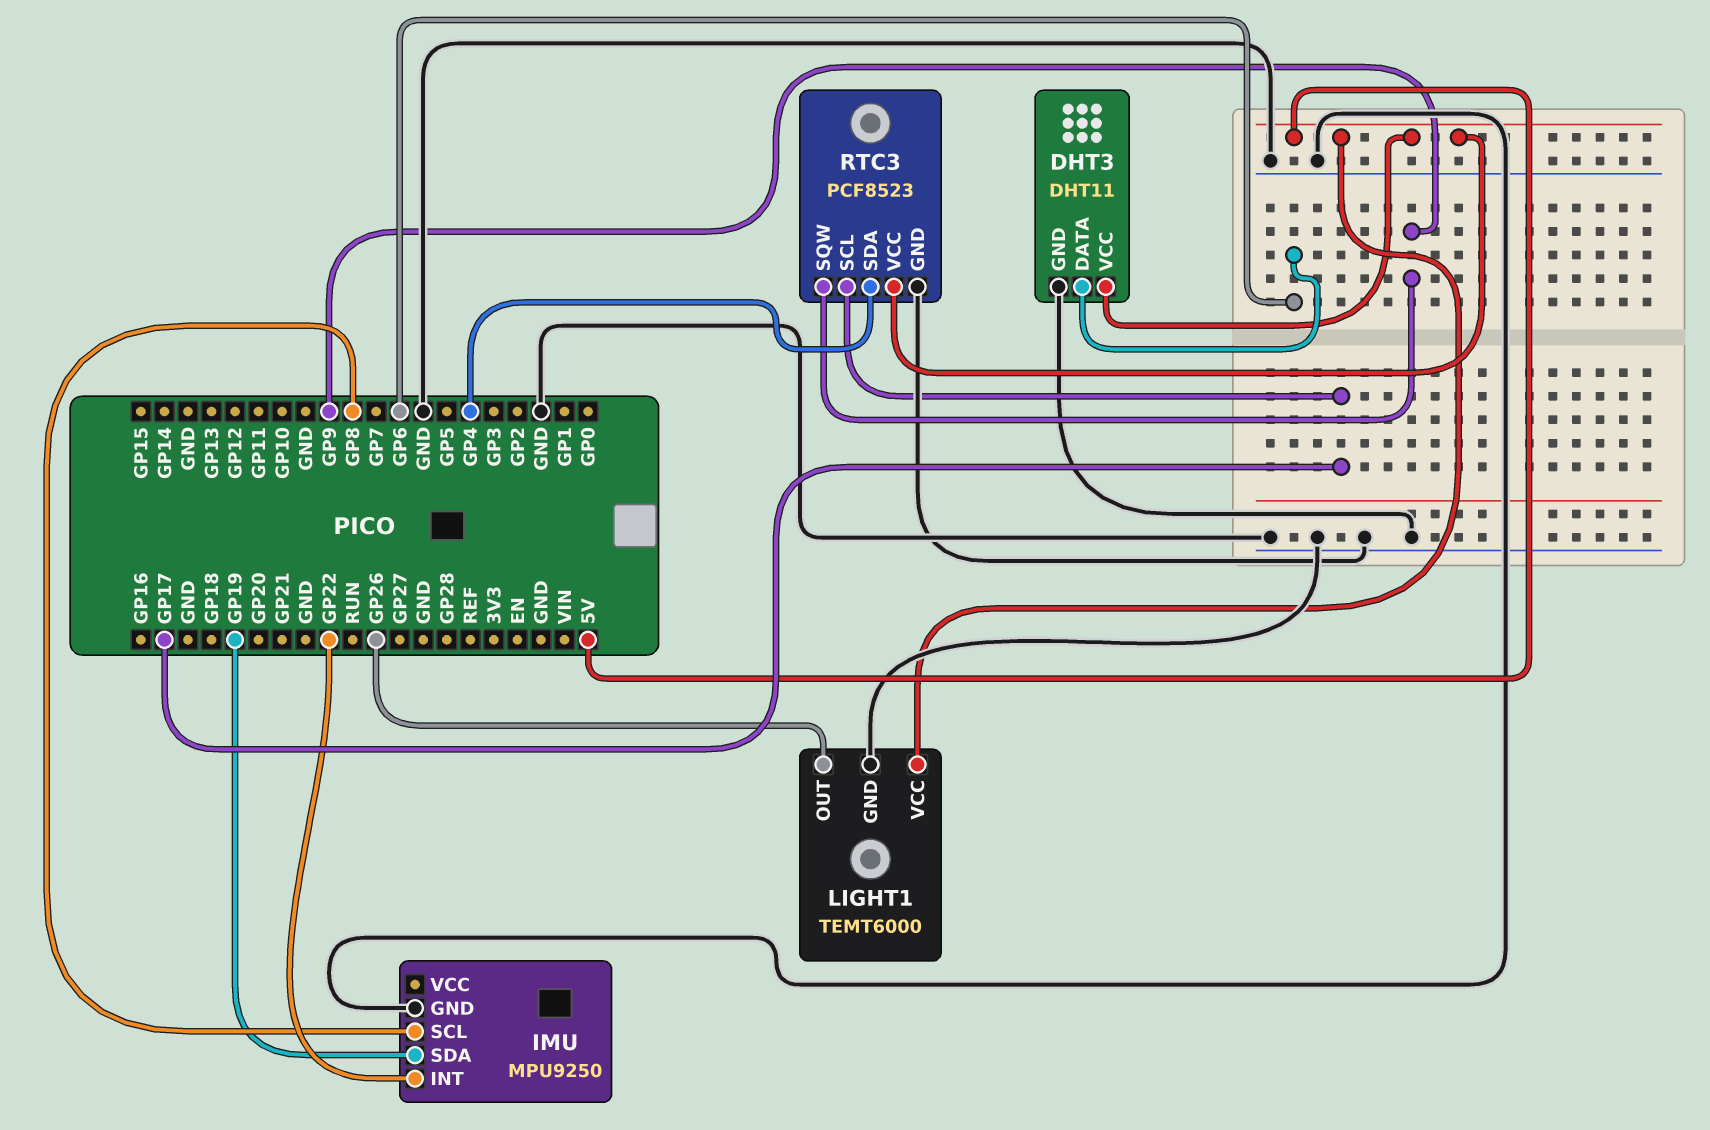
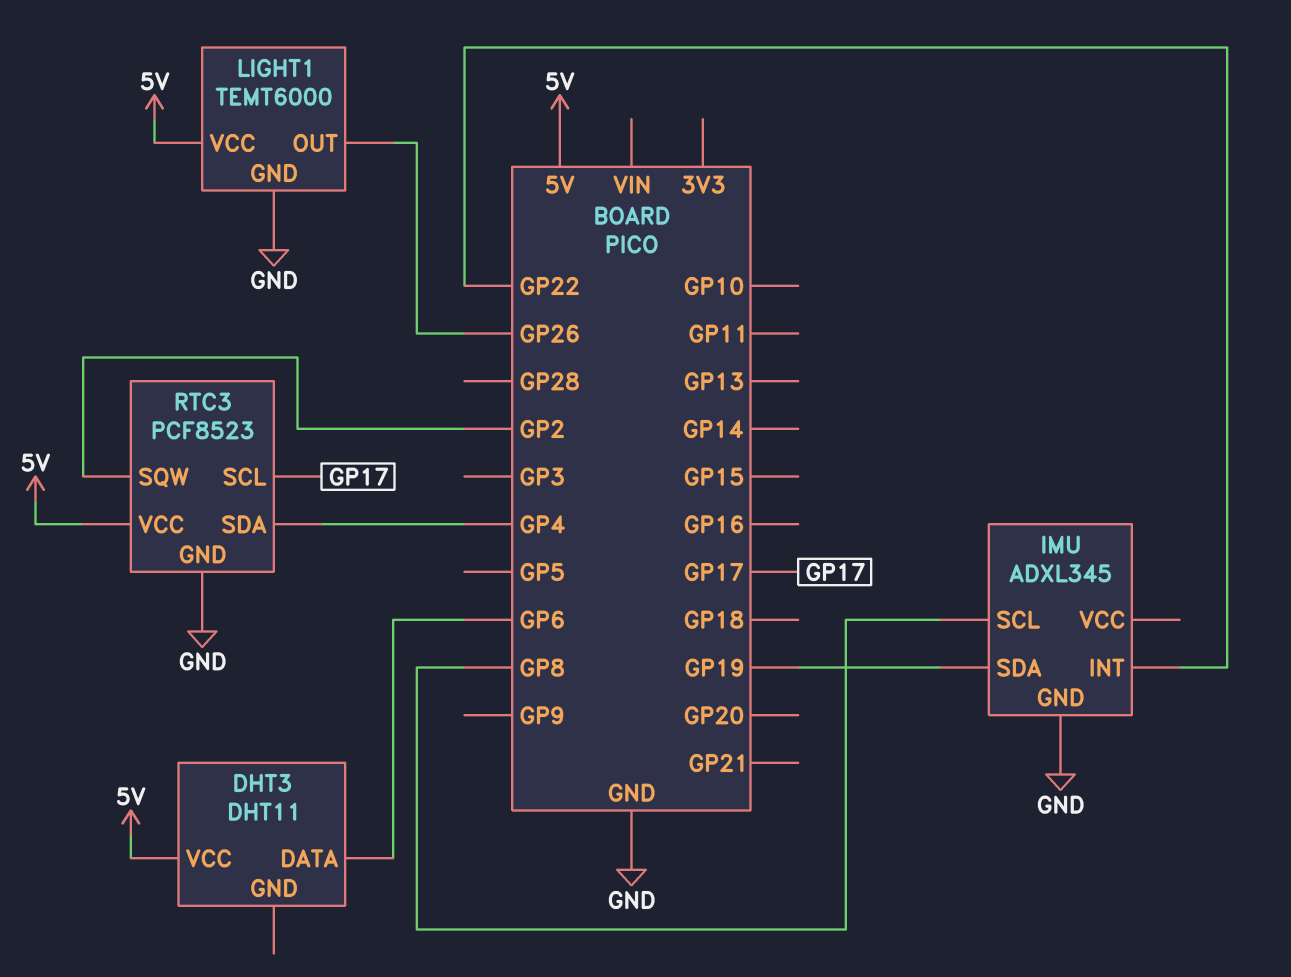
DHT3 pin GND: GND -> none
IMU: MPU9250 -> ADXL345
RTC3 pin SQW: GP9 -> GP2

